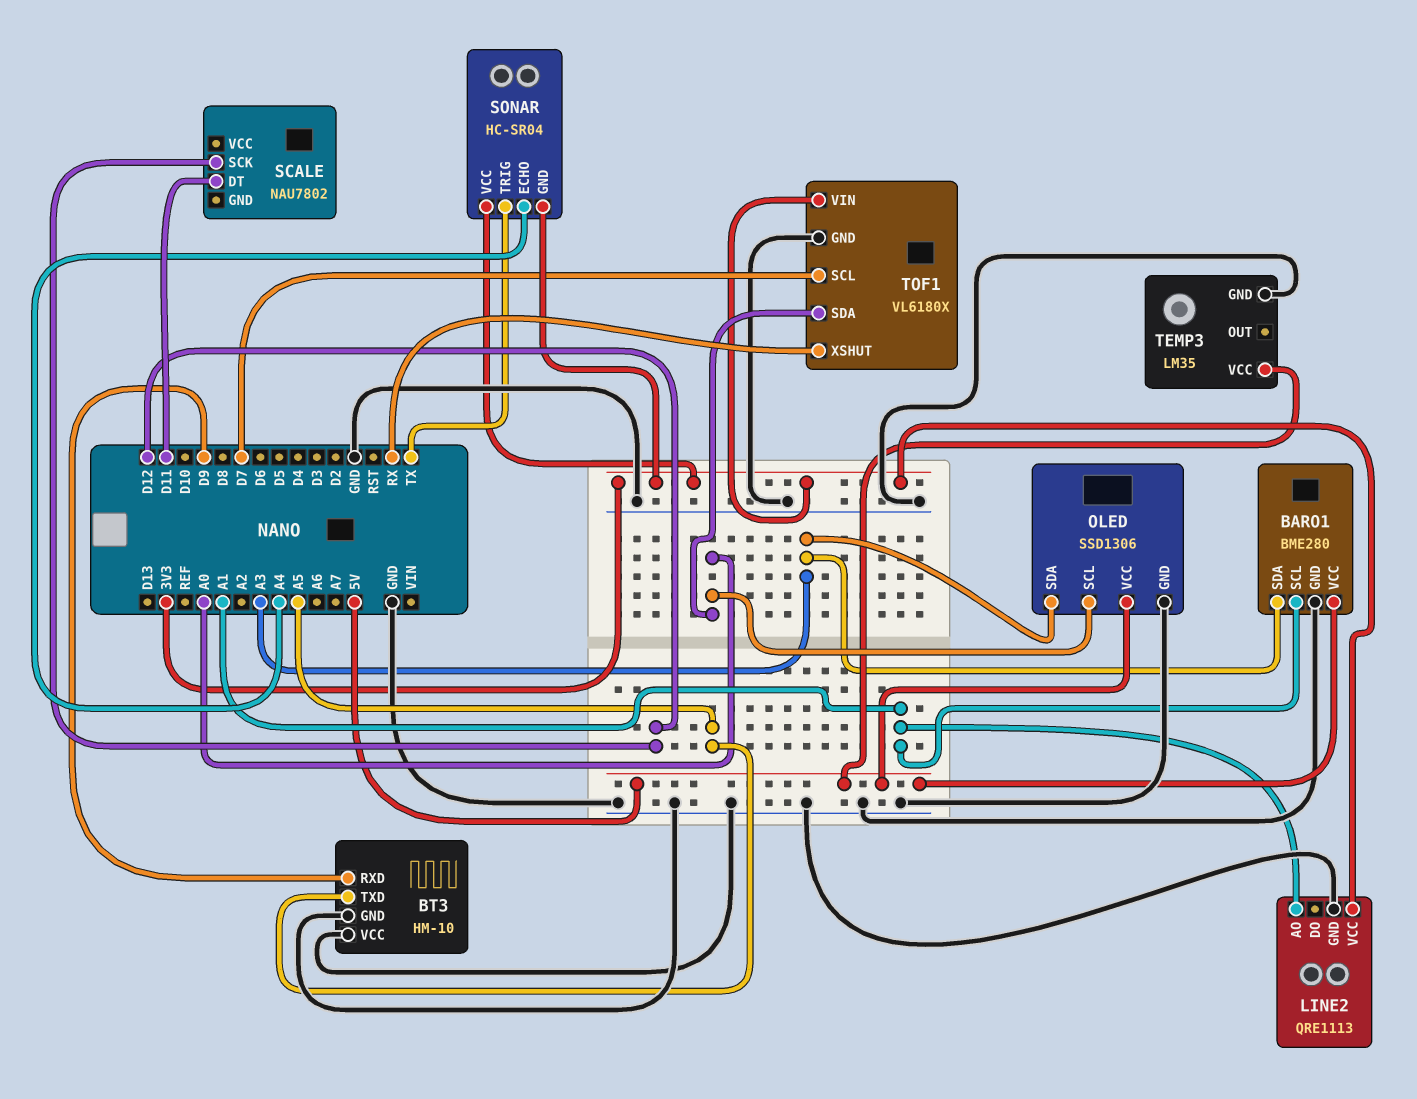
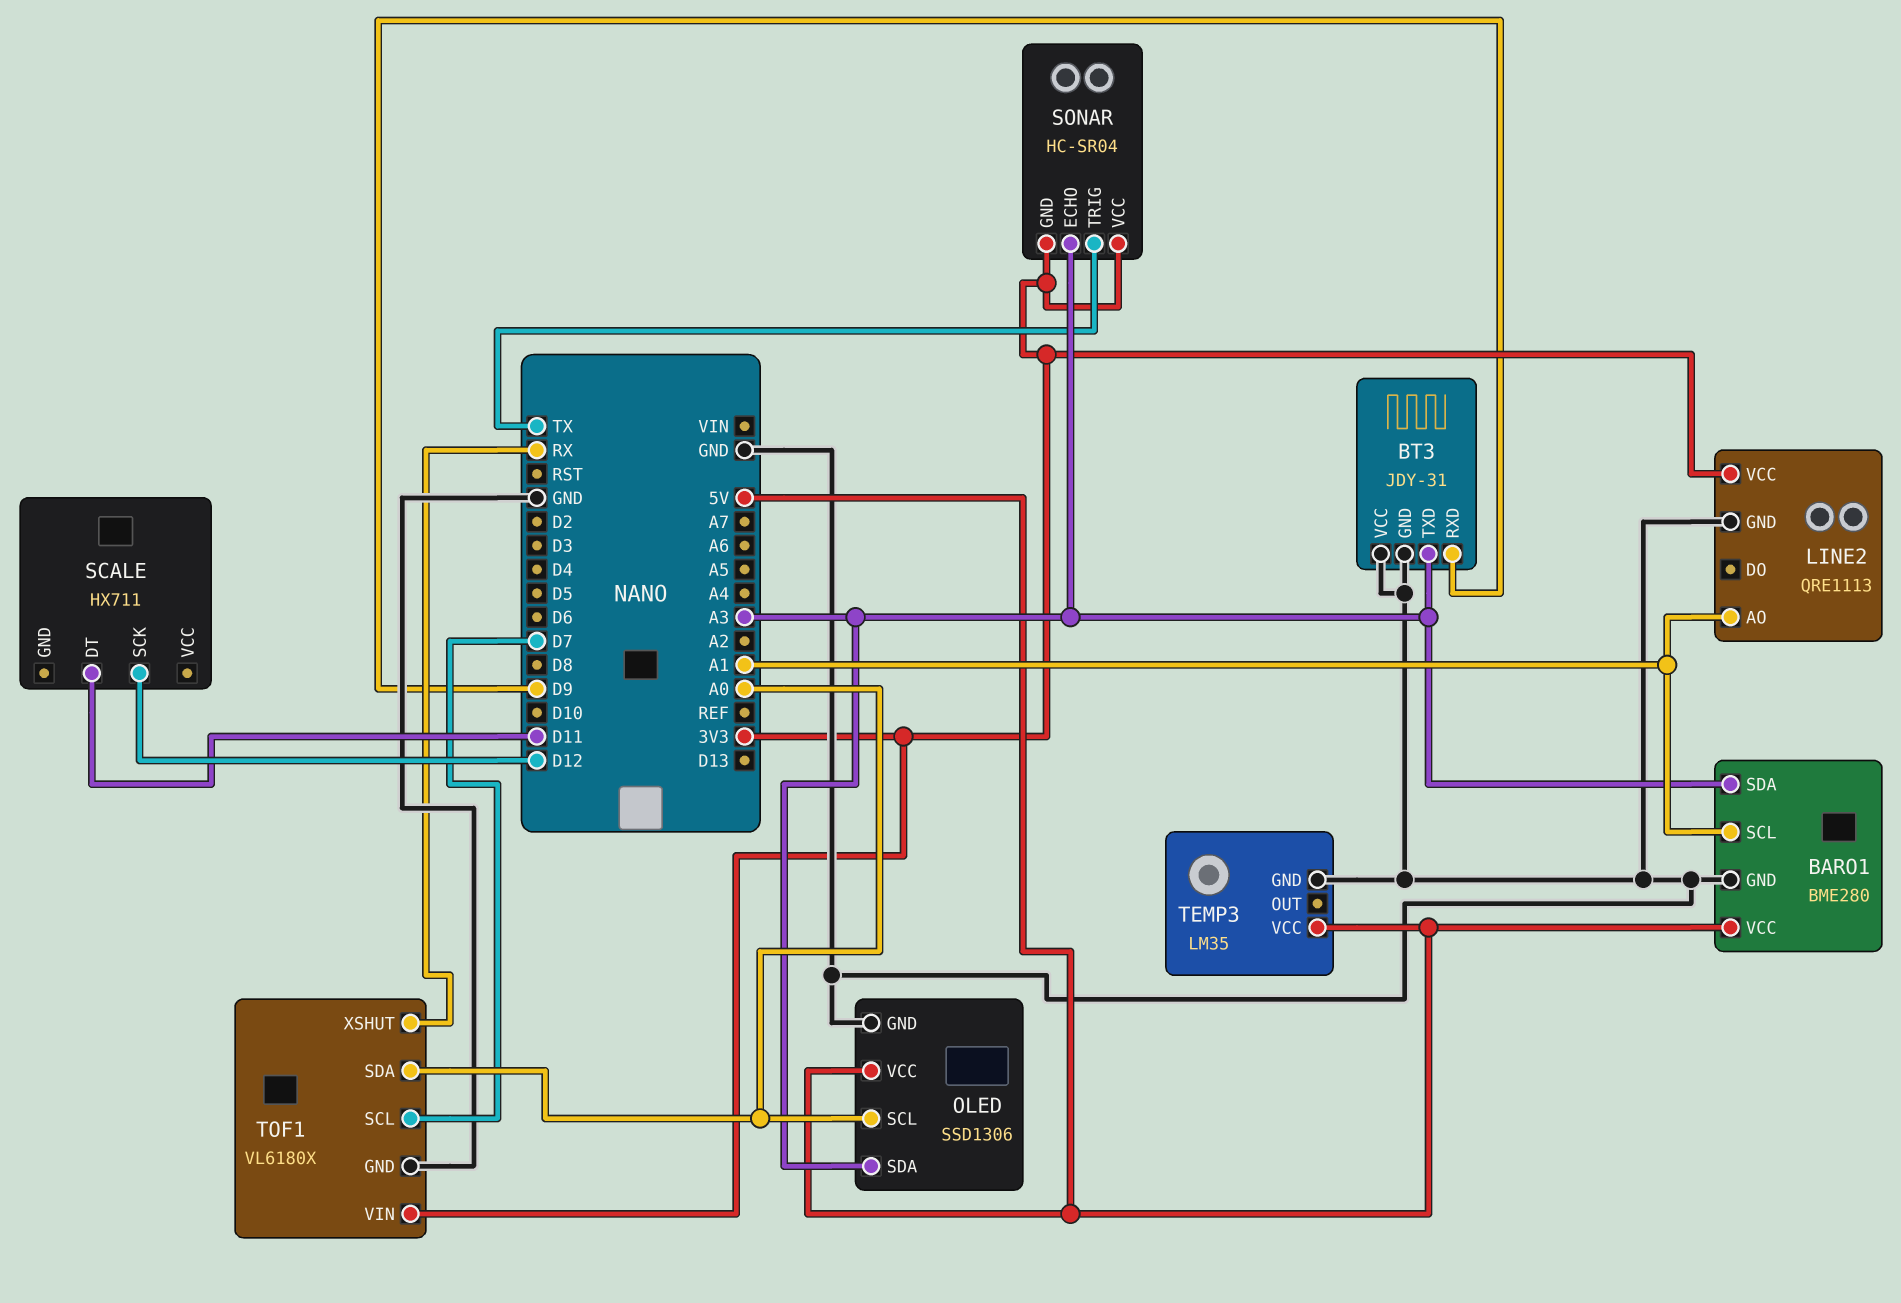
BT3: HM-10 -> JDY-31
BT3 pin TXD: A5 -> A3
SCALE: NAU7802 -> HX711
SONAR pin ECHO: A4 -> A3

